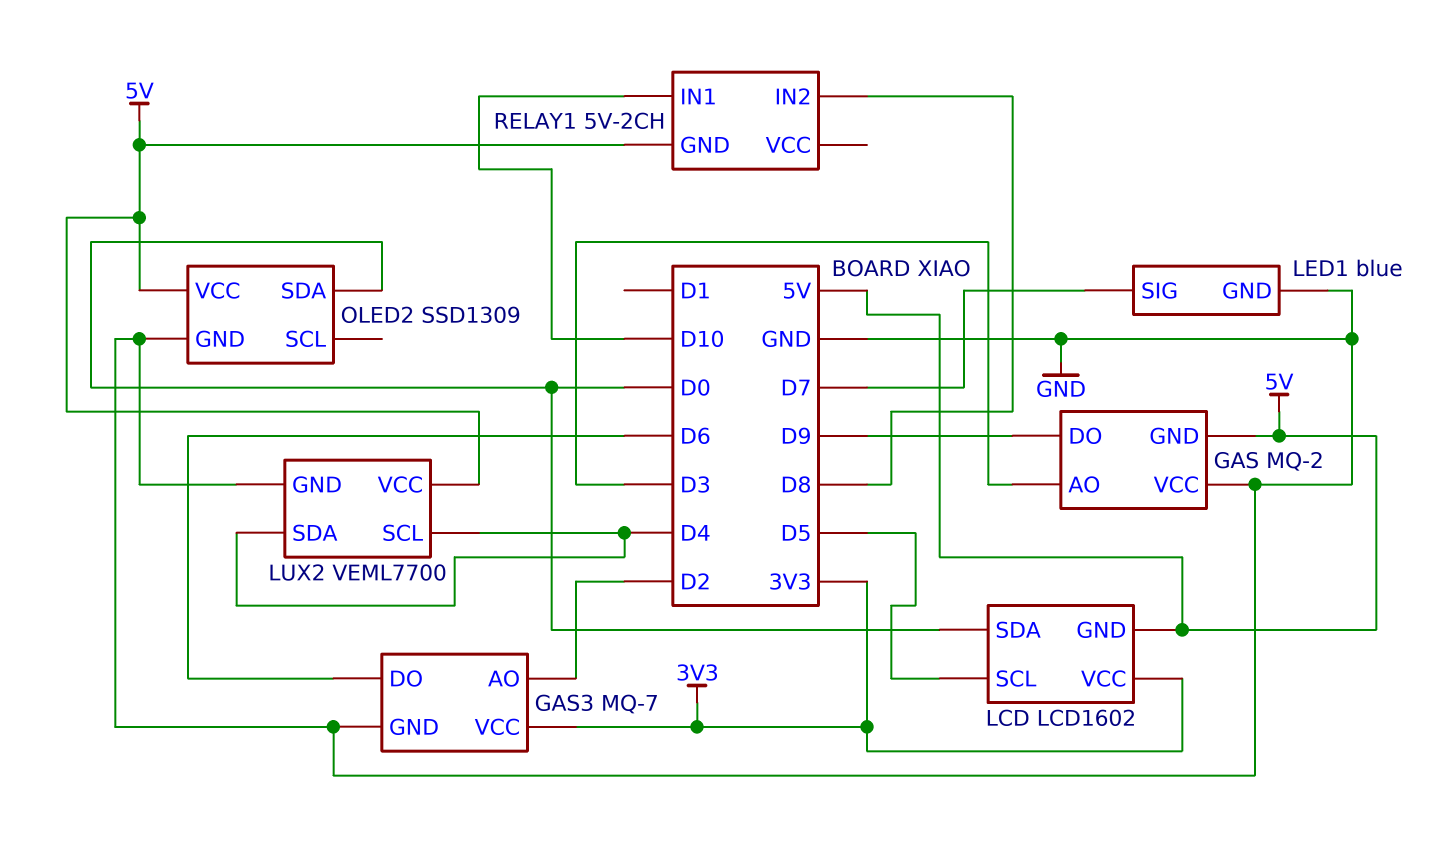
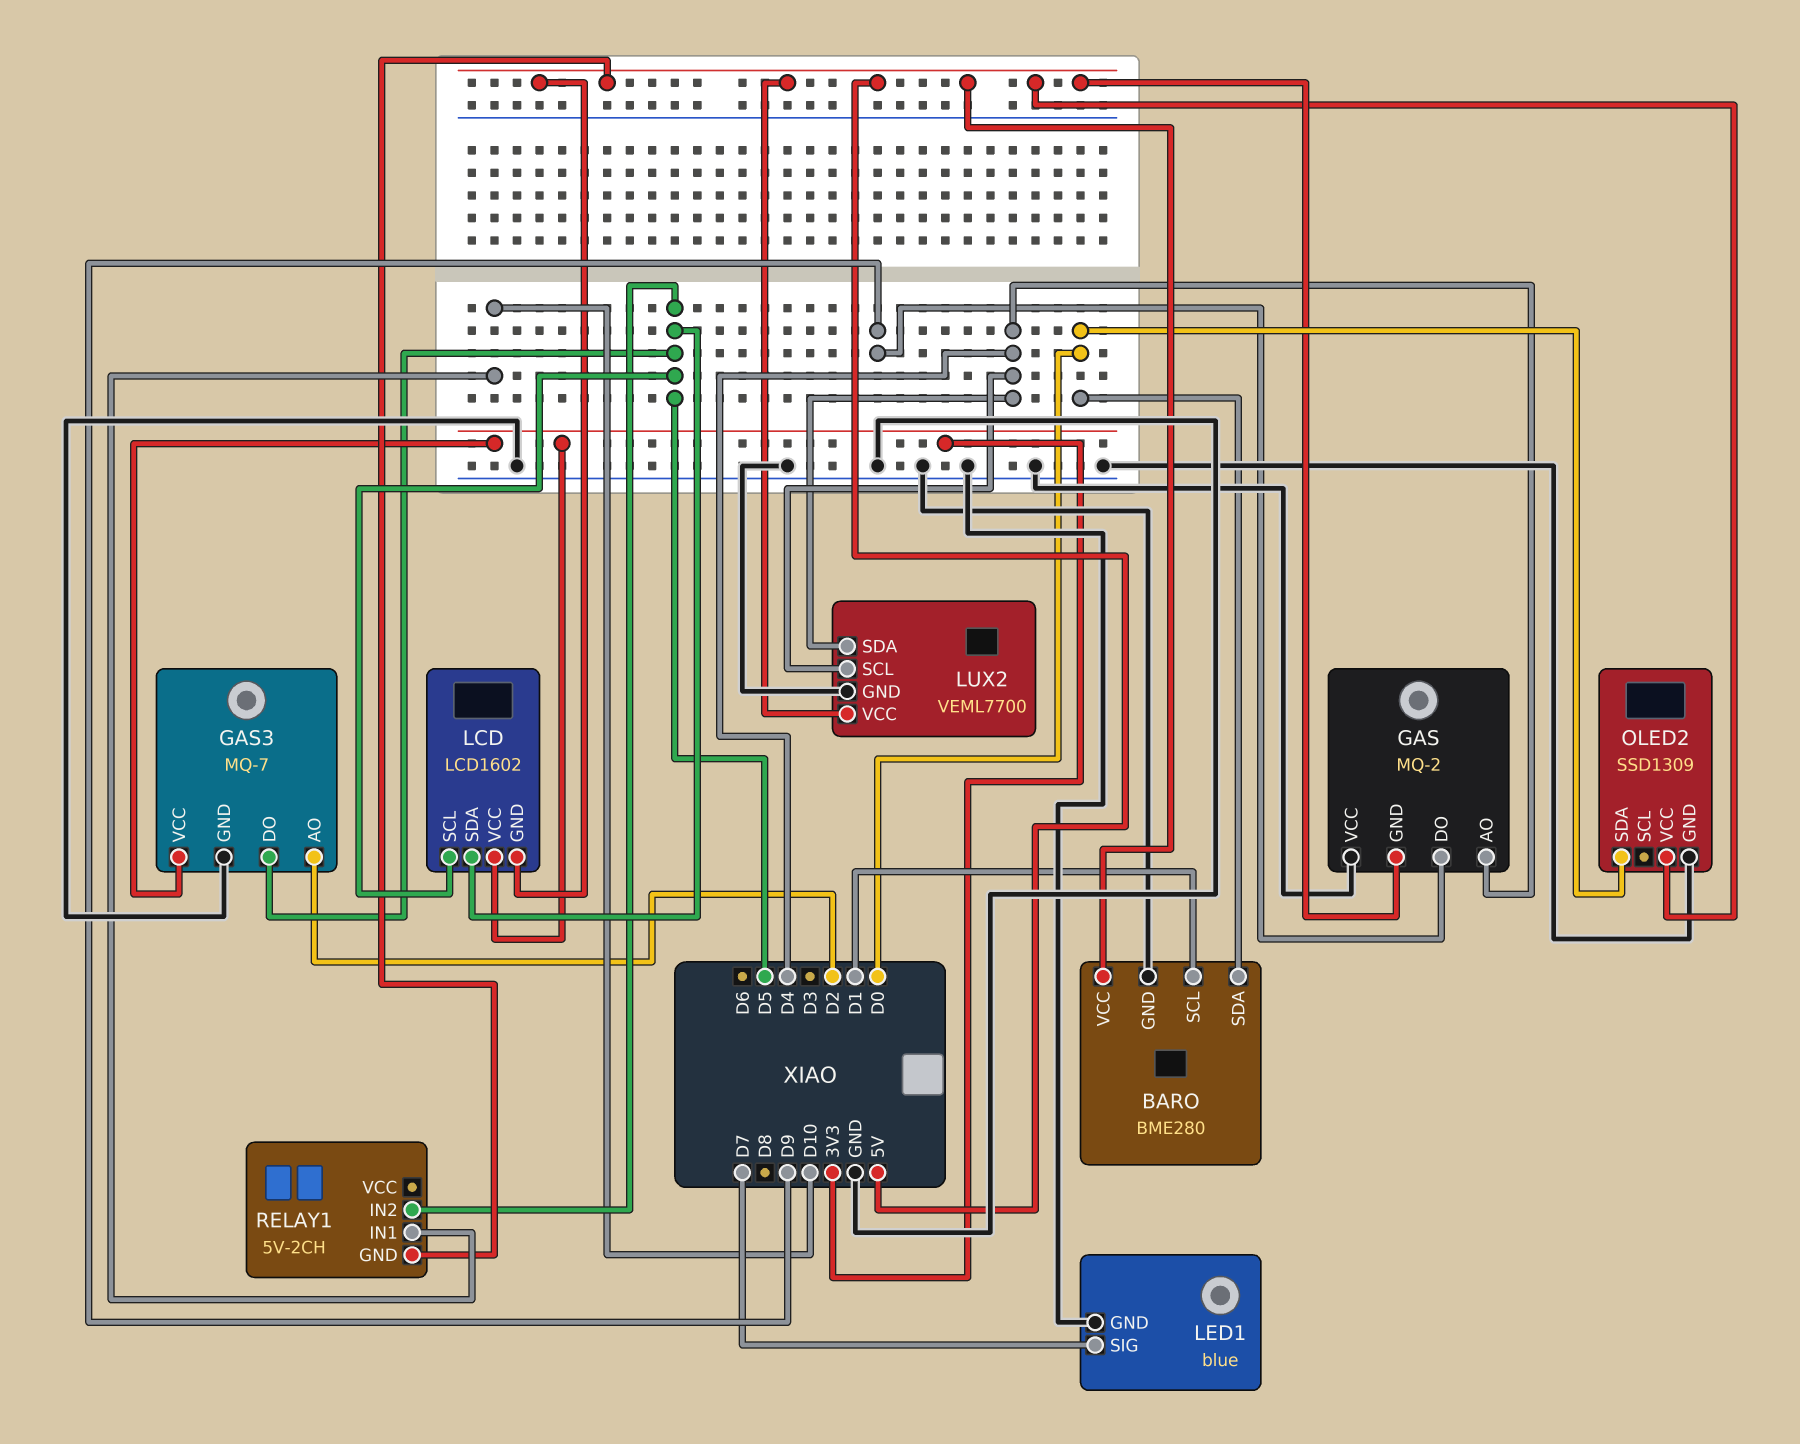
BARO: none -> BME280
BARO pin GND: none -> GND
BARO pin SCL: none -> D1
BARO pin SDA: none -> D0
BARO pin VCC: none -> 5V
GAS pin AO: D3 -> D4
GAS3 pin DO: D6 -> D5
LCD pin SDA: D0 -> D5
RELAY1 pin IN2: D8 -> D5

